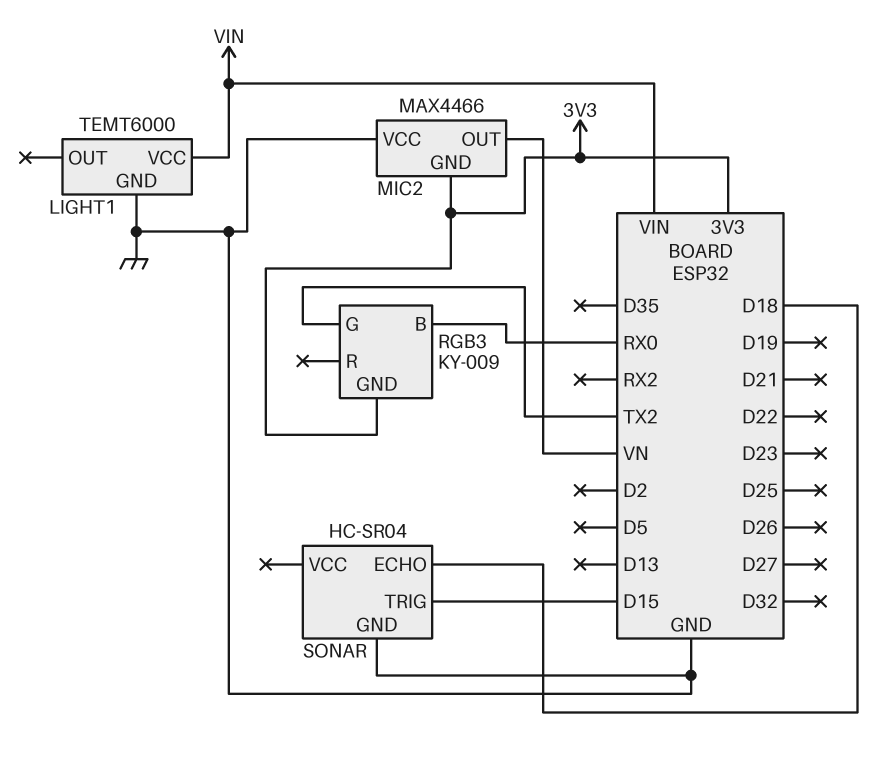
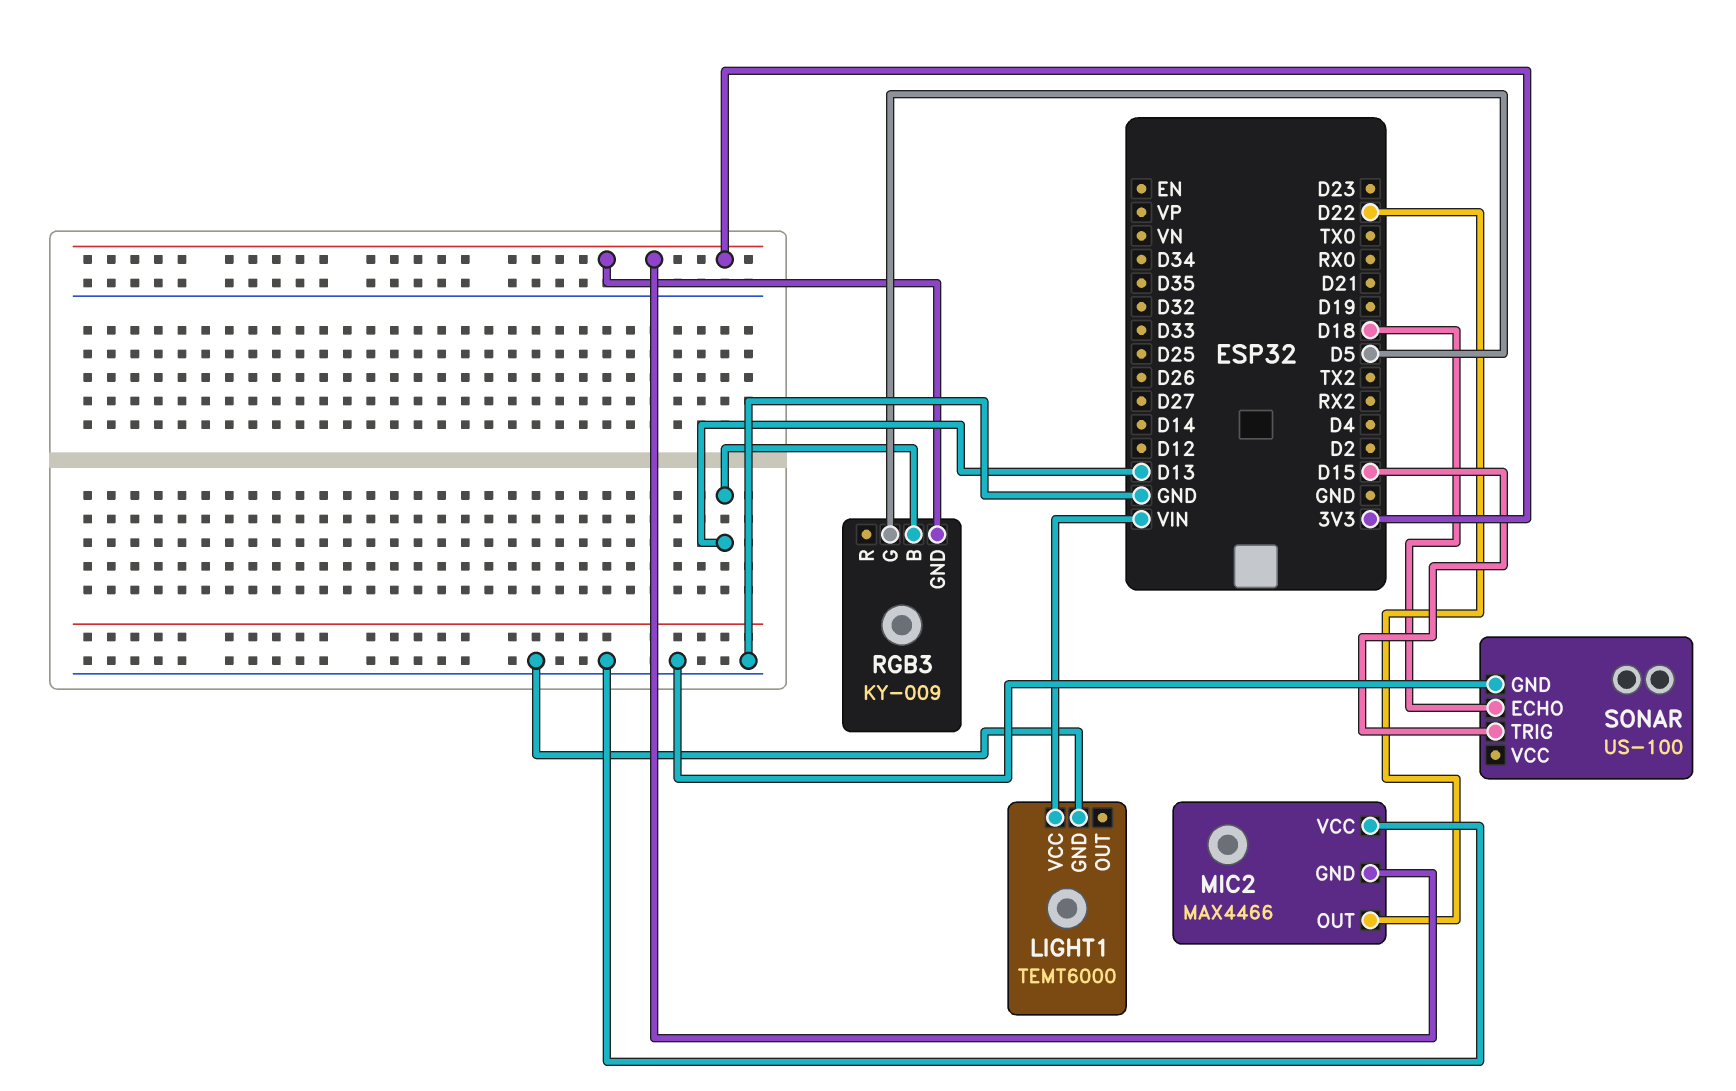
MIC2 pin OUT: VN -> D22
RGB3 pin B: RX0 -> D13
RGB3 pin G: TX2 -> D5
SONAR: HC-SR04 -> US-100

